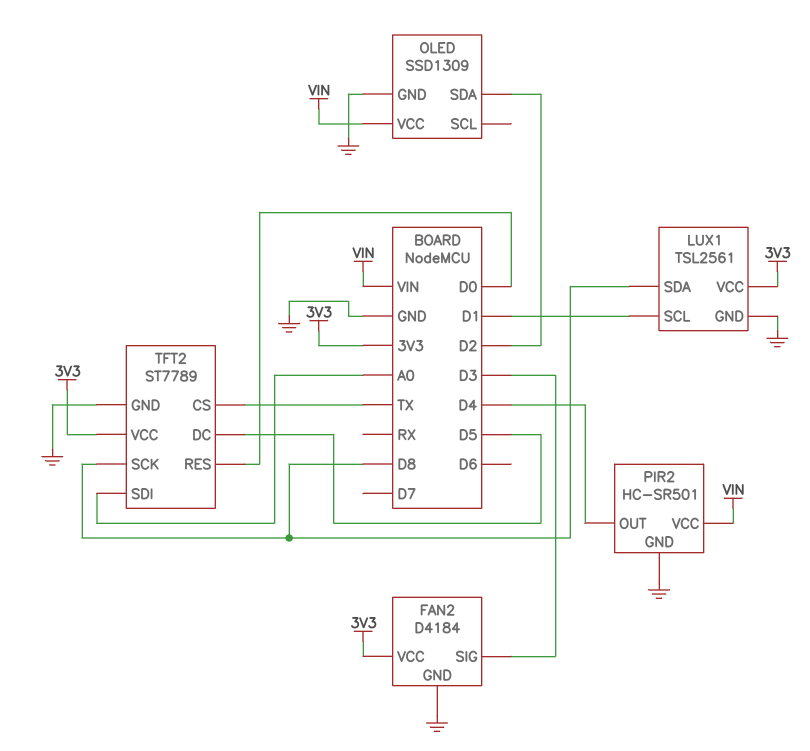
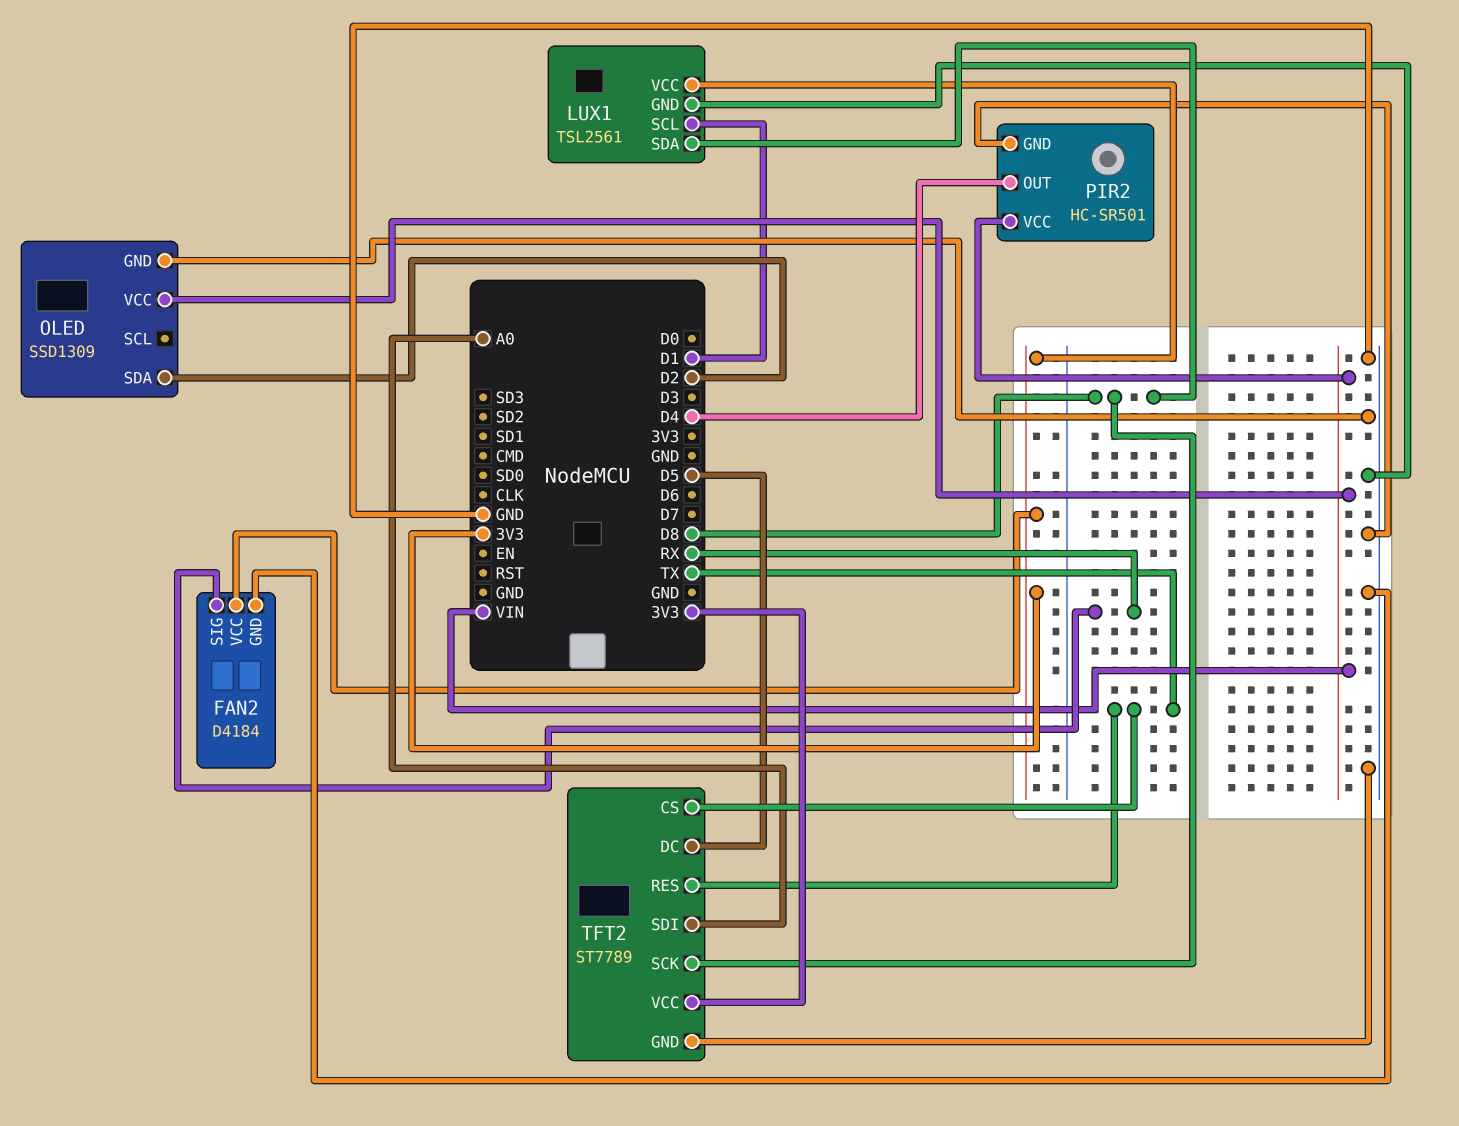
FAN2 pin SIG: D3 -> RX
TFT2 pin RES: D0 -> TX

